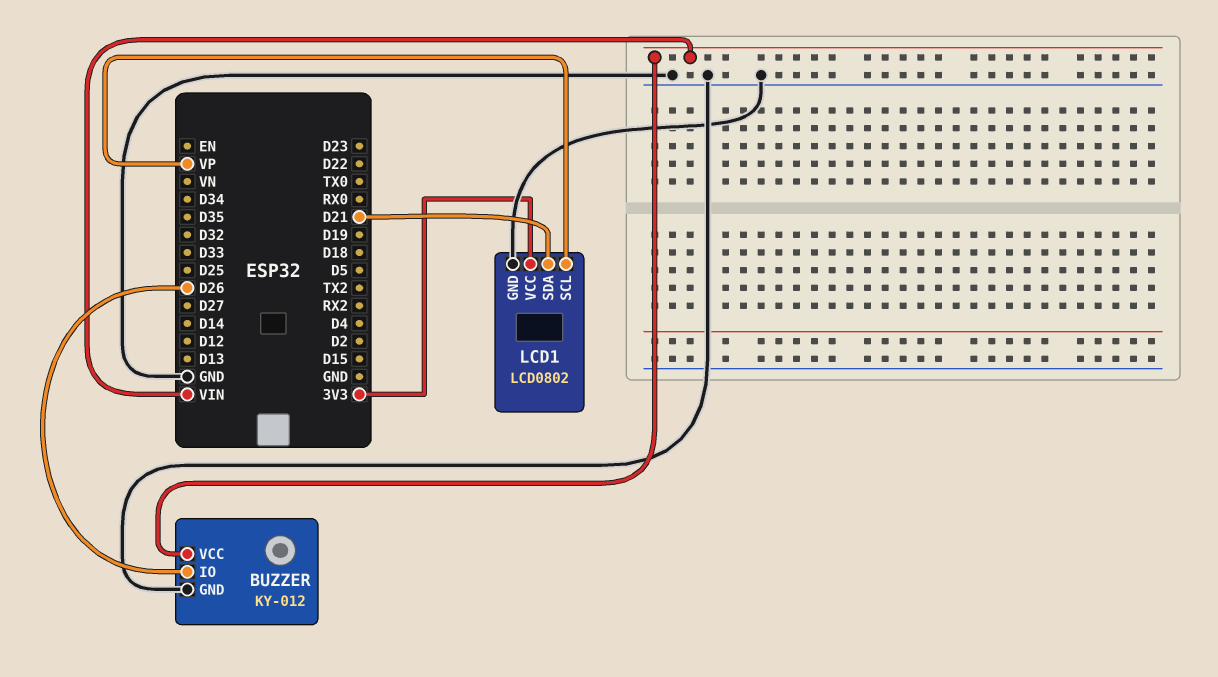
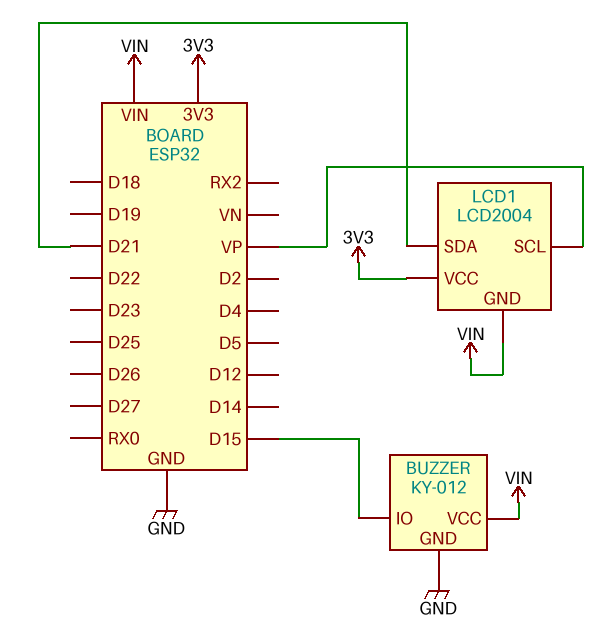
BUZZER pin IO: D26 -> D15
LCD1: LCD0802 -> LCD2004
LCD1 pin GND: GND -> VIN

